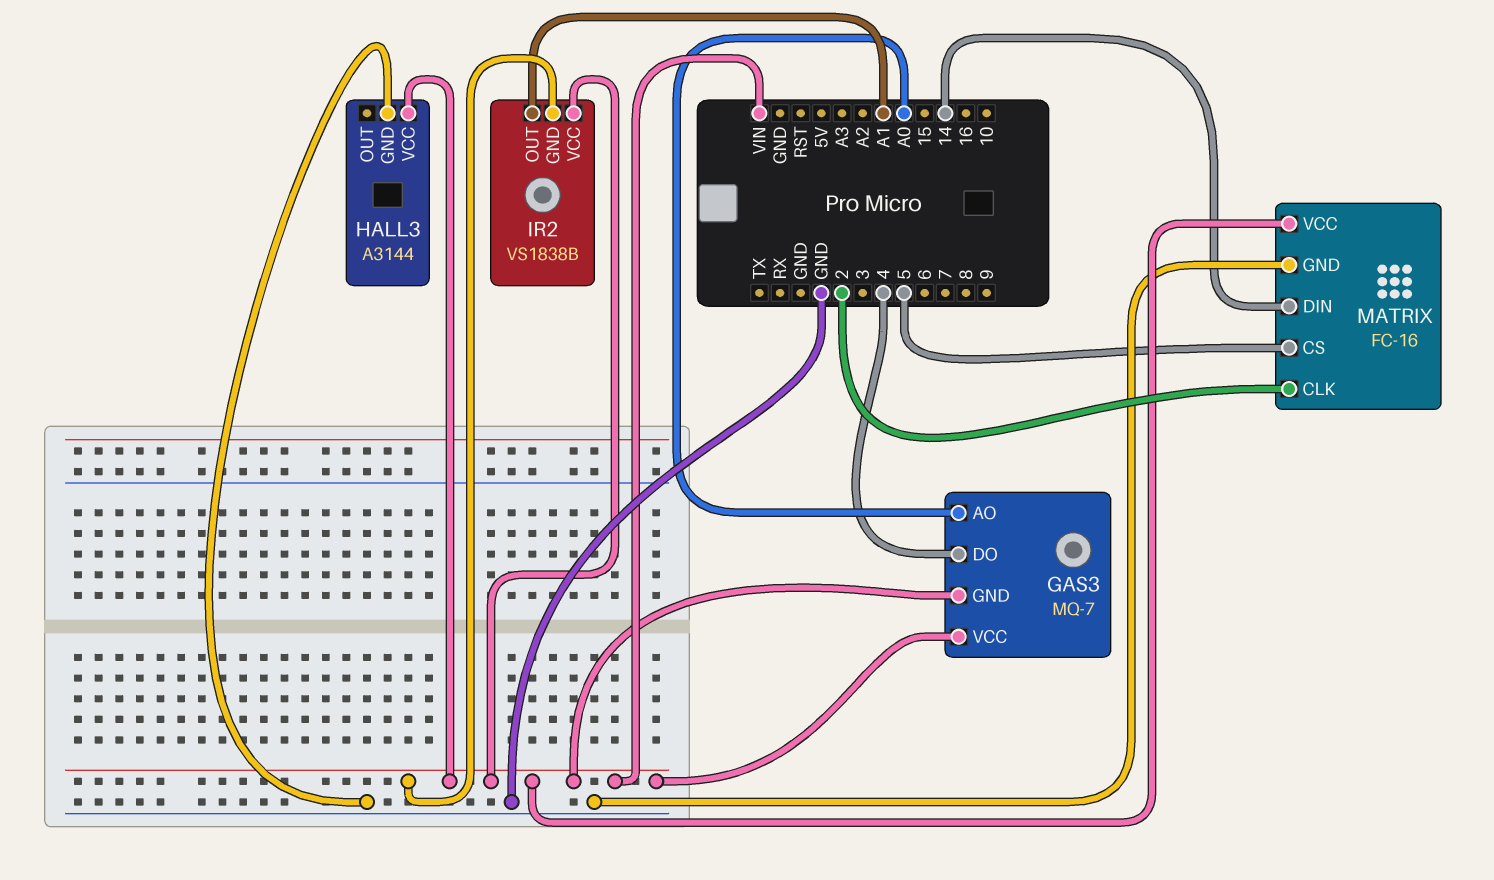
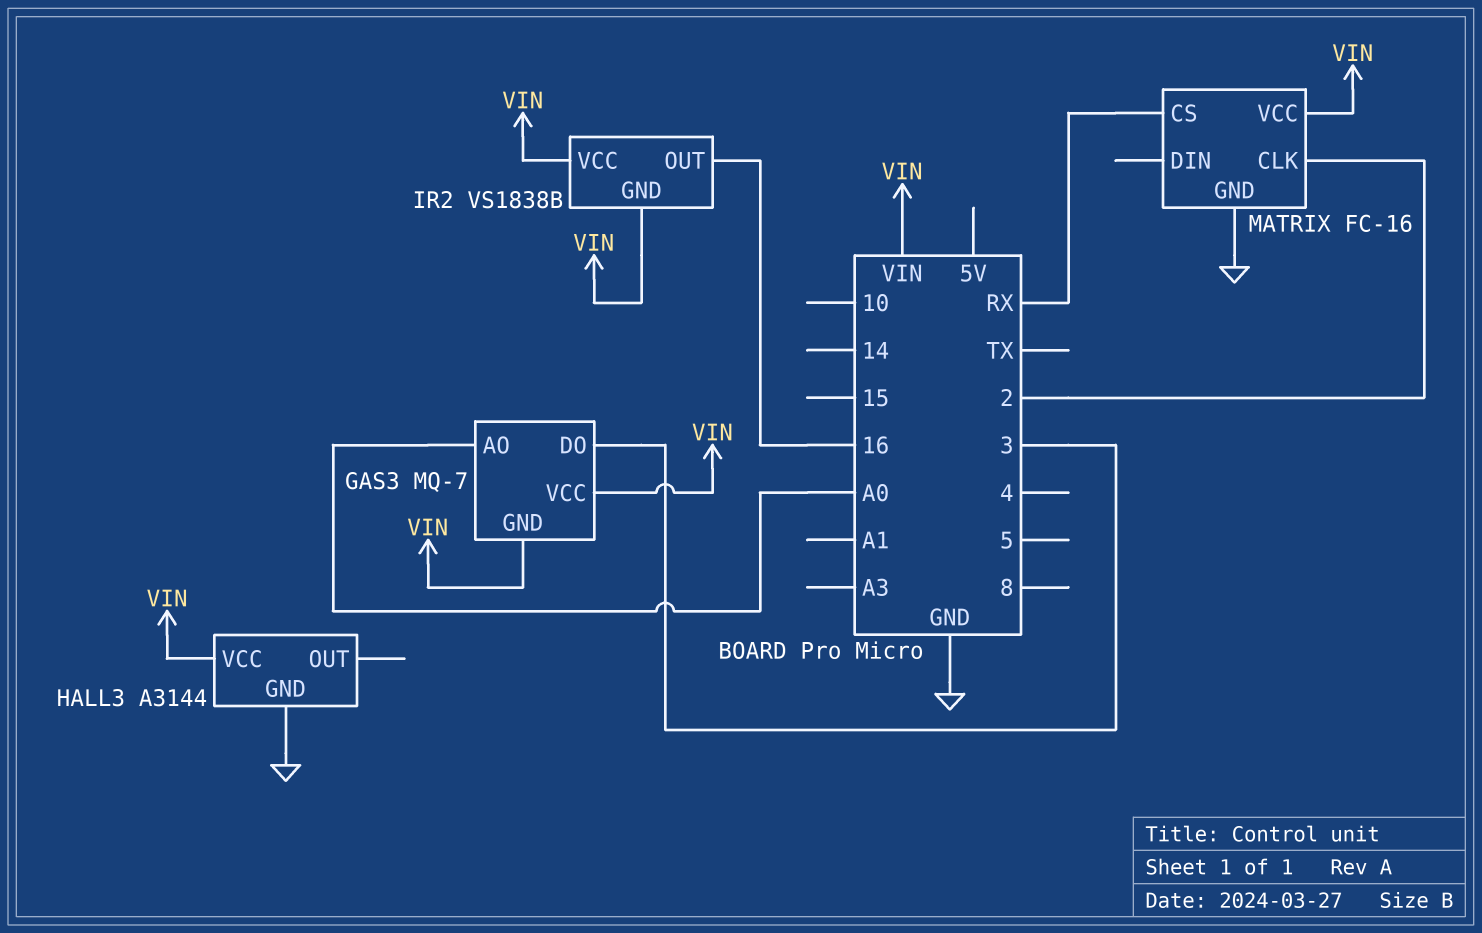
GAS3 pin DO: 4 -> 3
IR2 pin OUT: A1 -> 16
MATRIX pin CS: 5 -> RX
MATRIX pin DIN: 14 -> none

